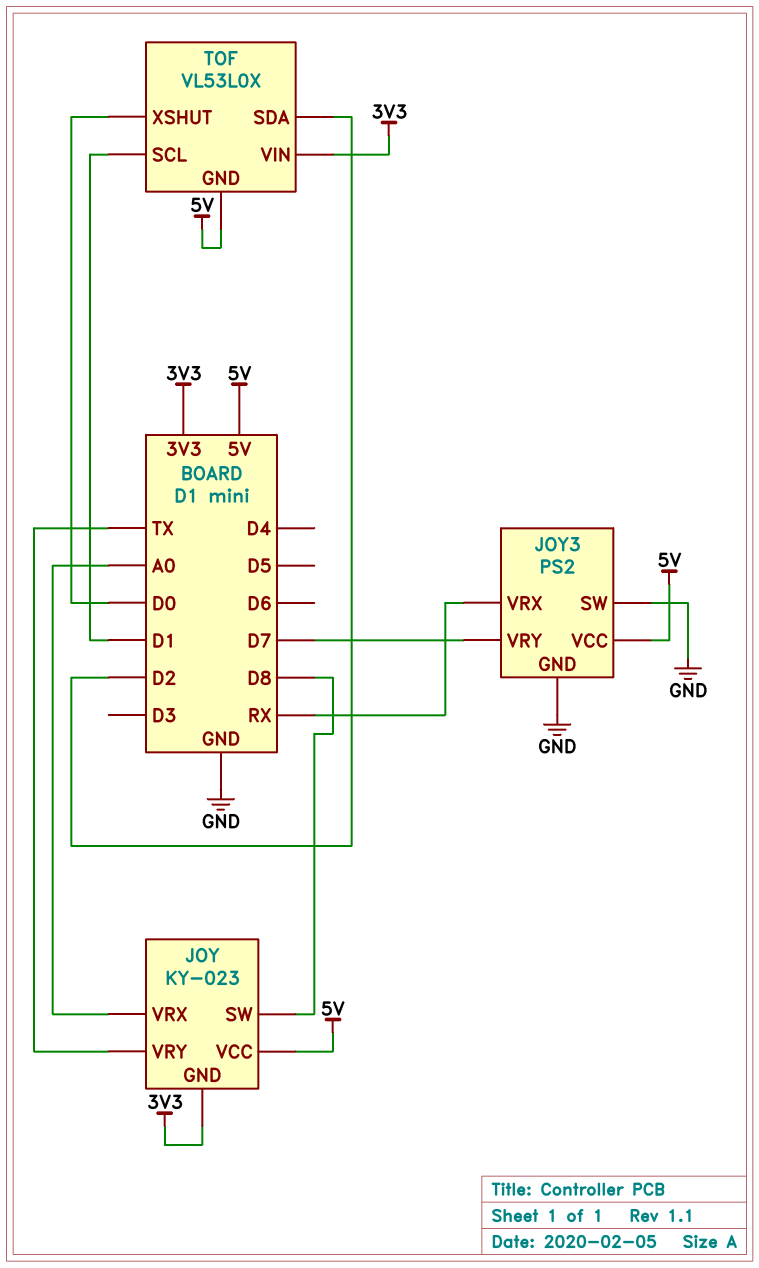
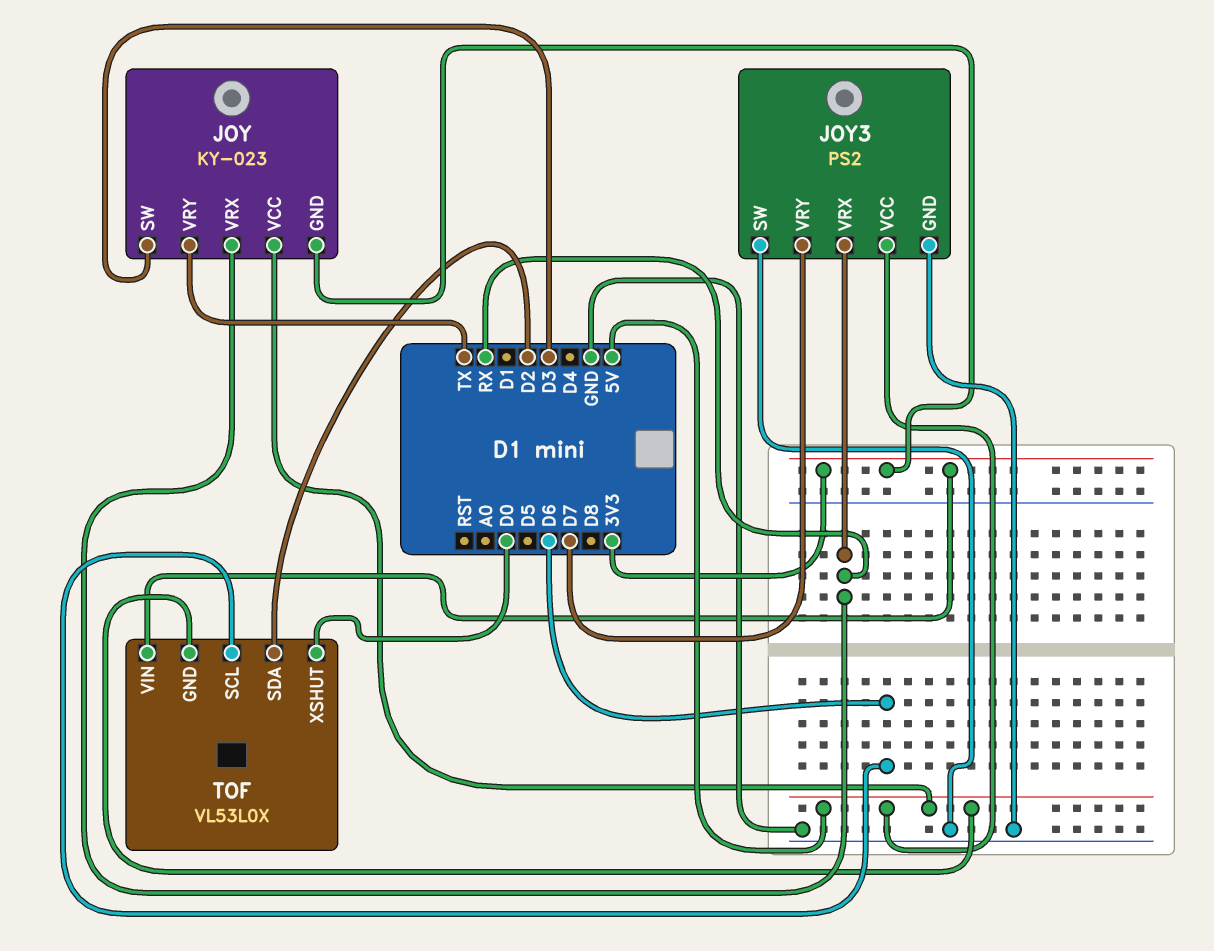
JOY pin SW: D8 -> D3
JOY pin VRX: A0 -> RX
TOF pin SCL: D1 -> D6

